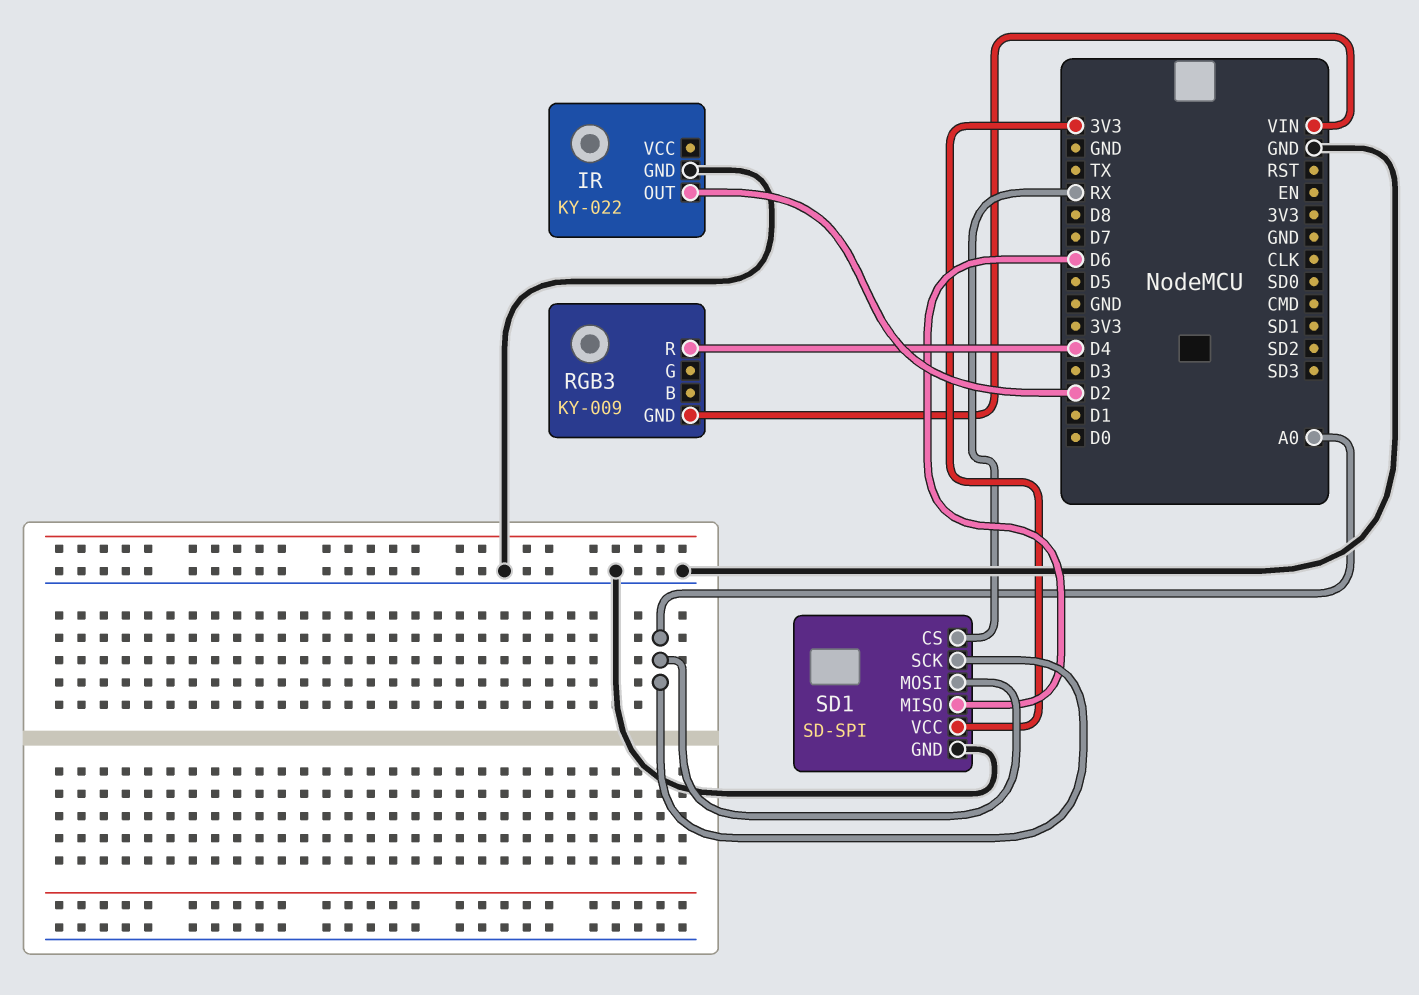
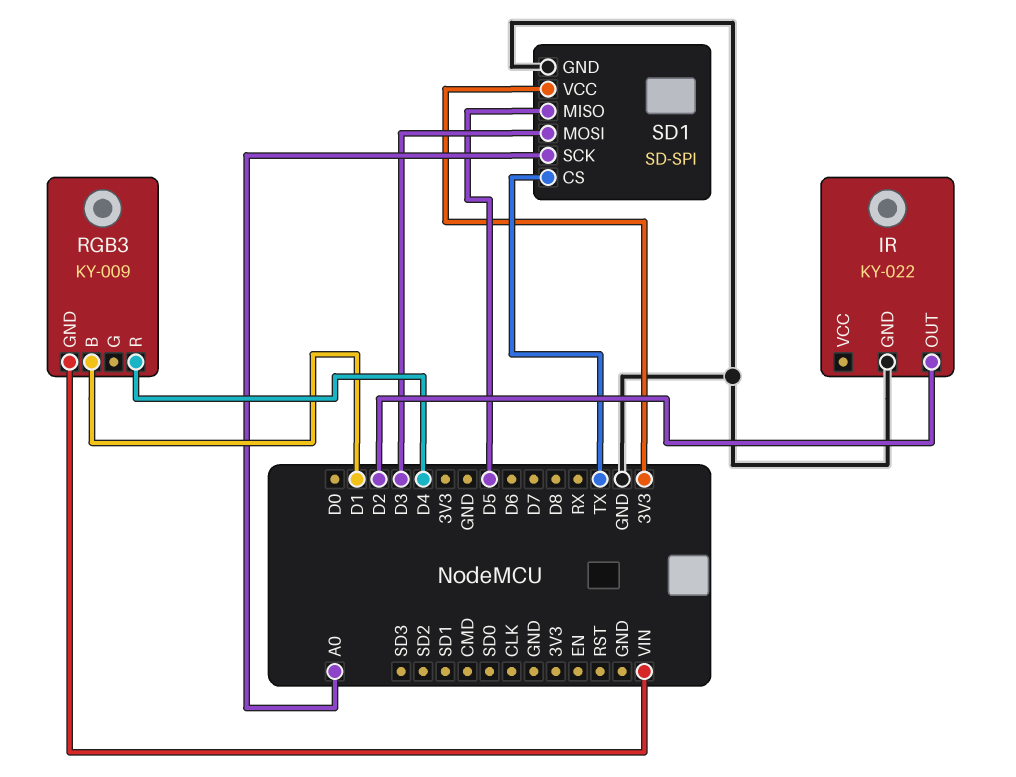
RGB3 pin B: none -> D1
SD1 pin CS: RX -> TX
SD1 pin MISO: D6 -> D5
SD1 pin MOSI: A0 -> D3

